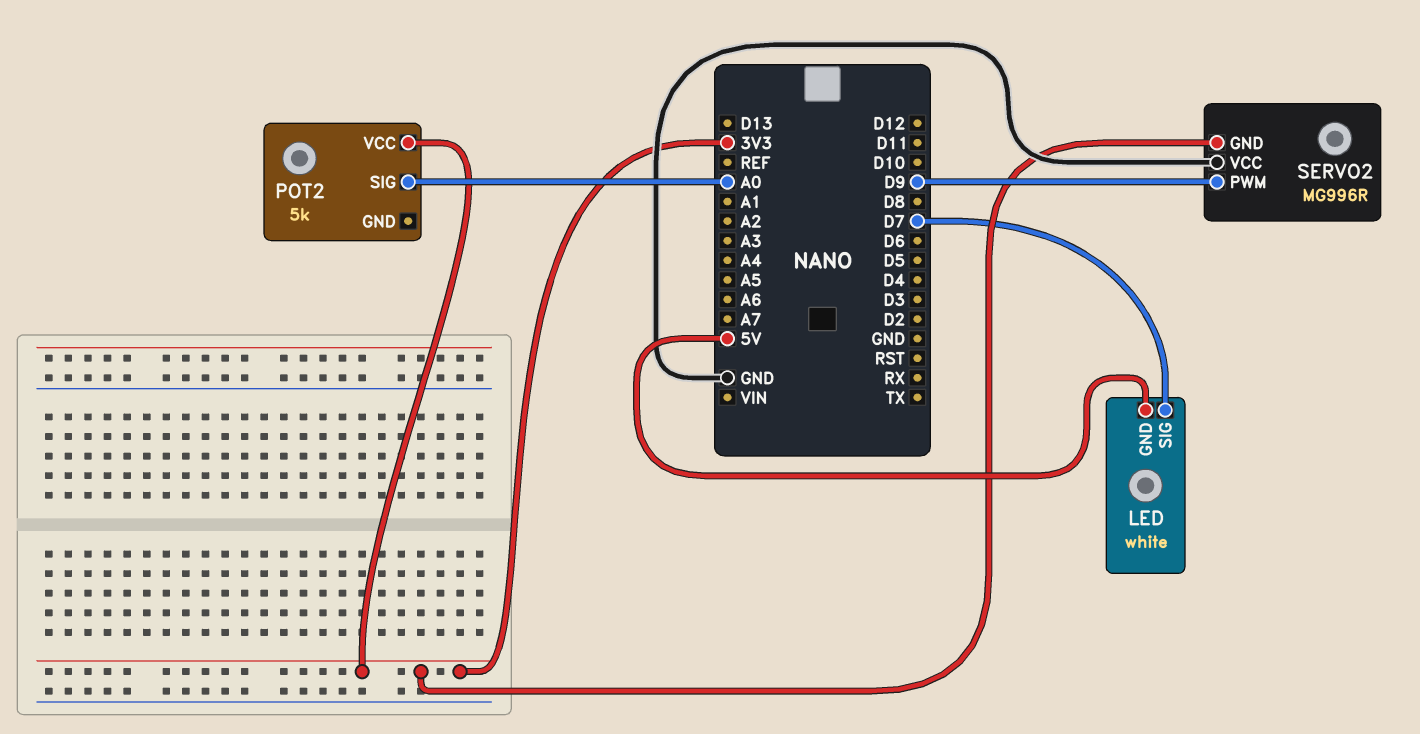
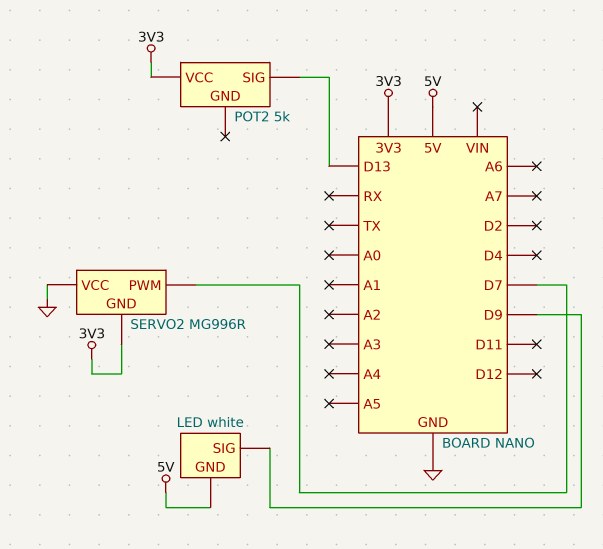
LED pin SIG: D7 -> D9
POT2 pin SIG: A0 -> D13
SERVO2 pin PWM: D9 -> D7

